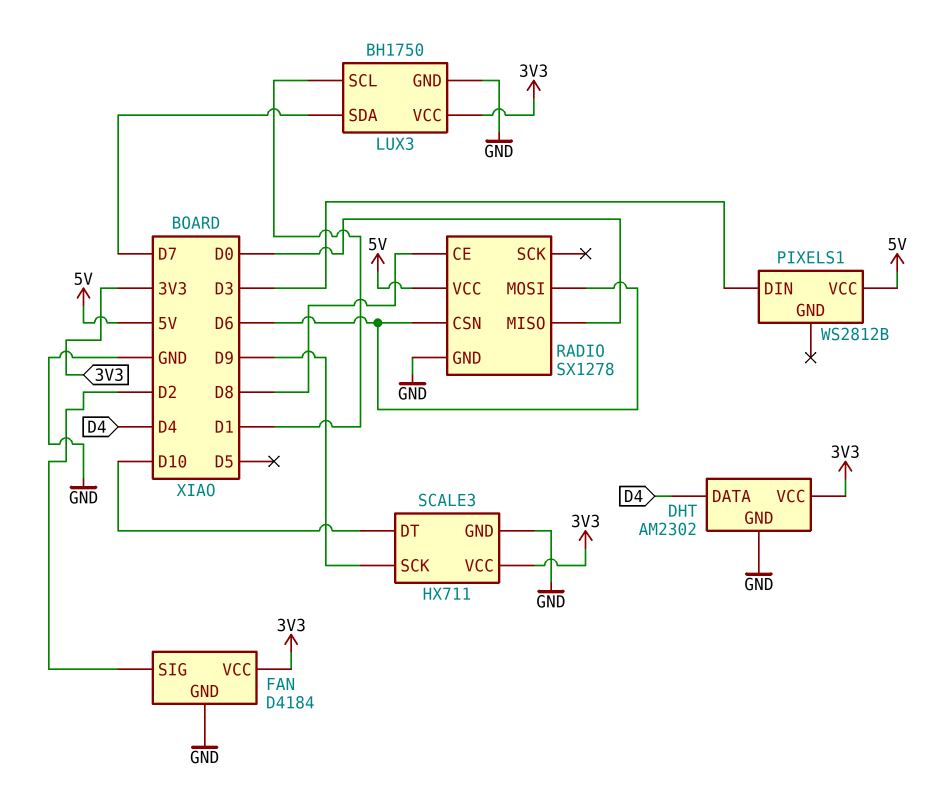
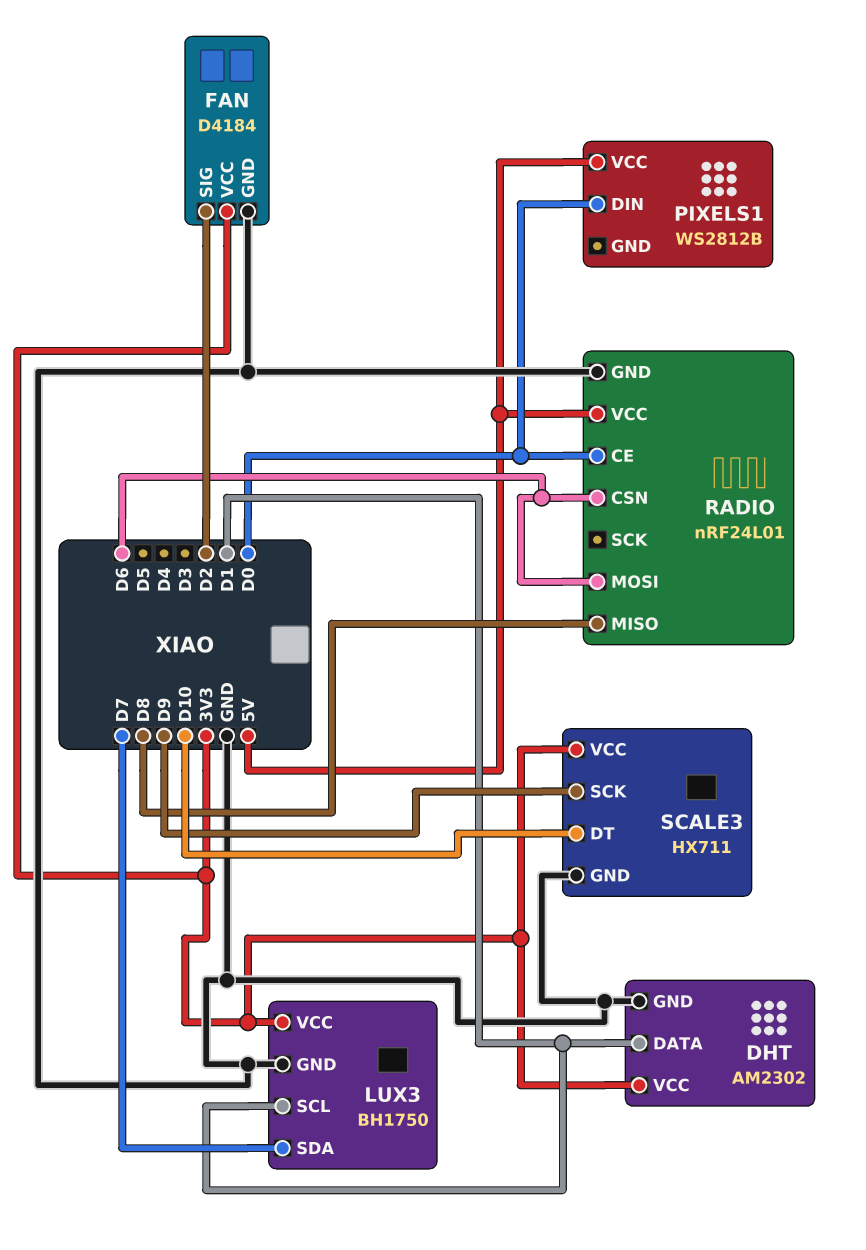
DHT pin DATA: D4 -> D1
PIXELS1 pin DIN: D3 -> D0
RADIO: SX1278 -> nRF24L01
RADIO pin CE: D8 -> D0
RADIO pin MISO: D0 -> D8

